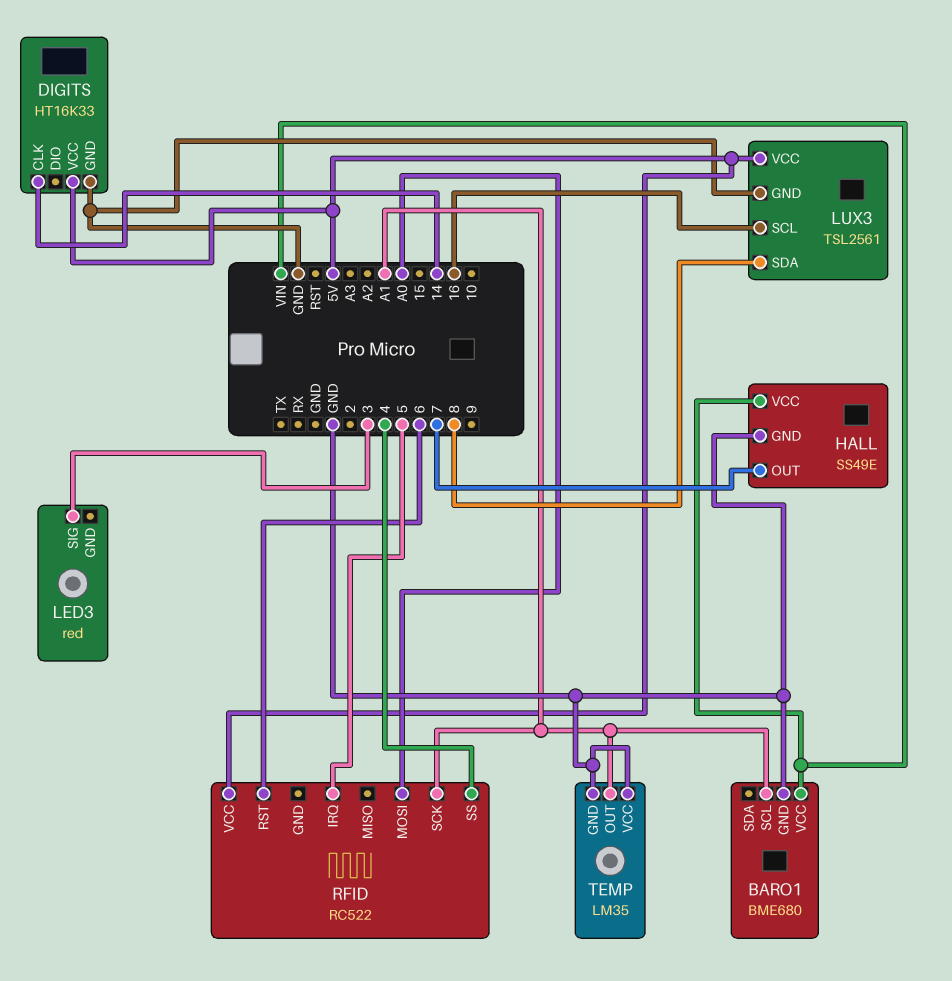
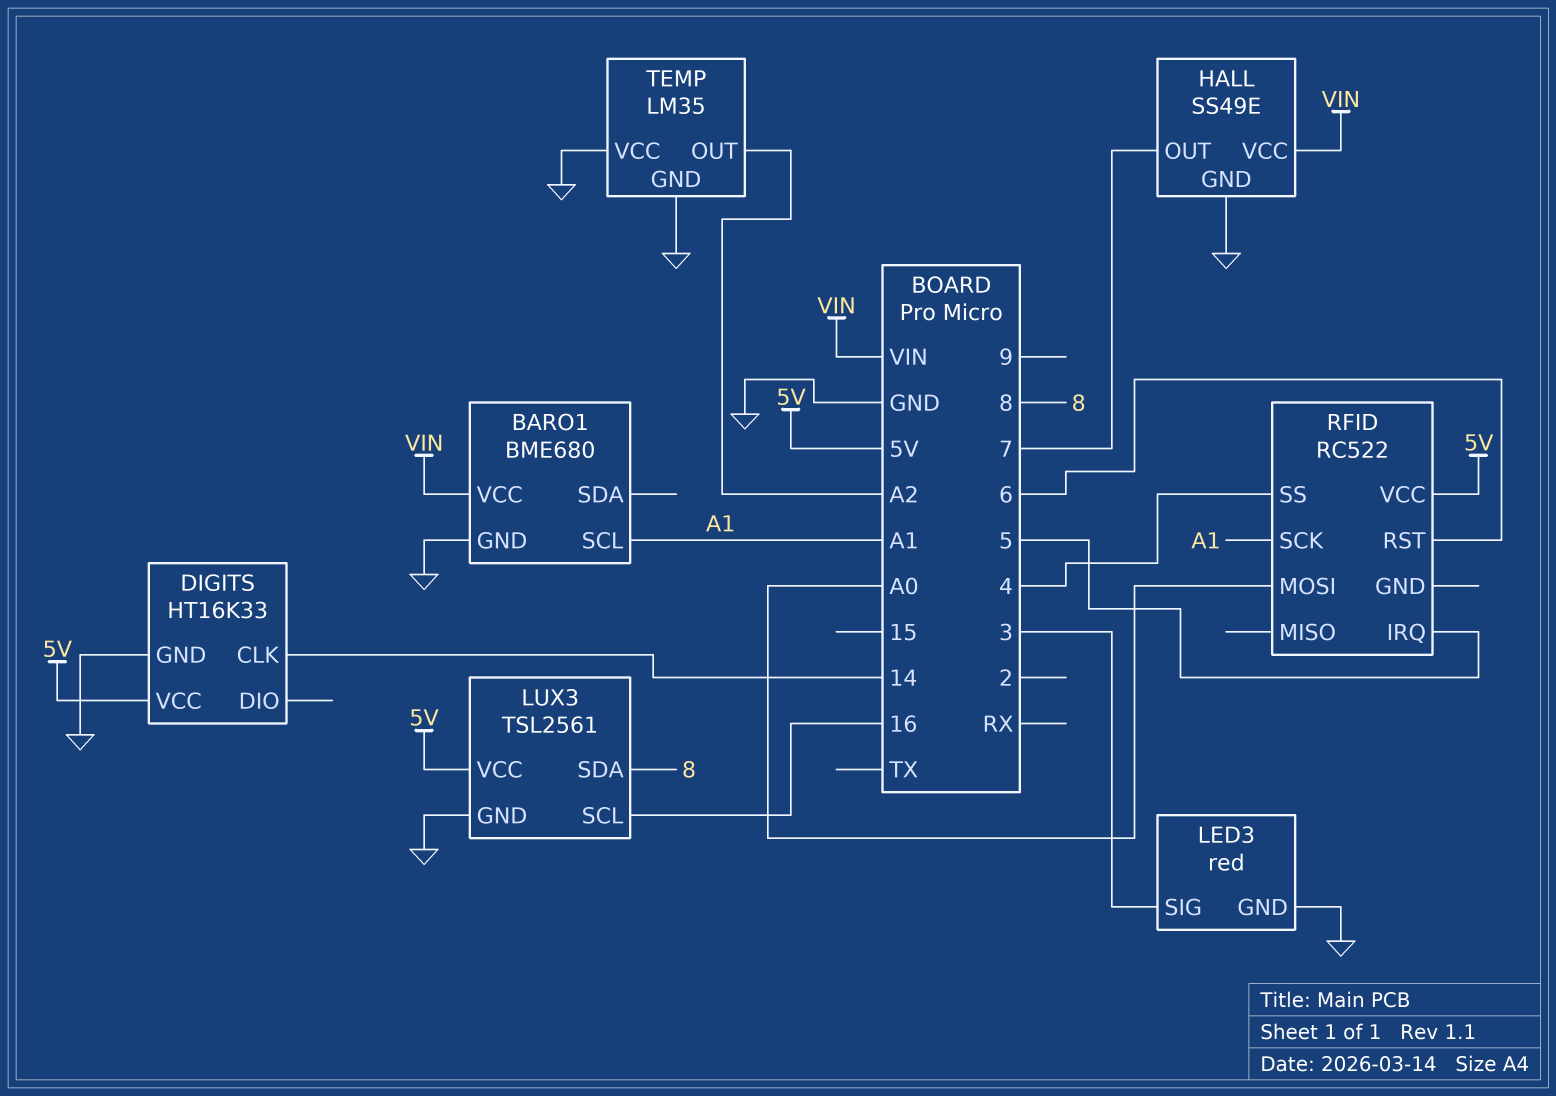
LED3 pin GND: none -> GND
TEMP pin OUT: A1 -> A2

